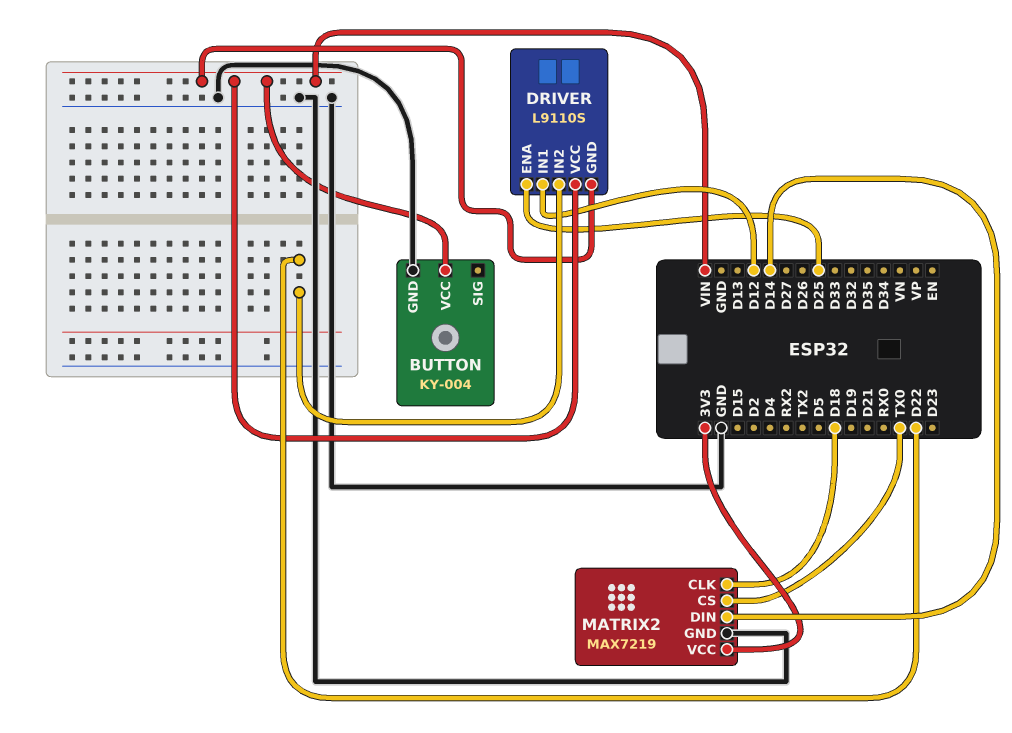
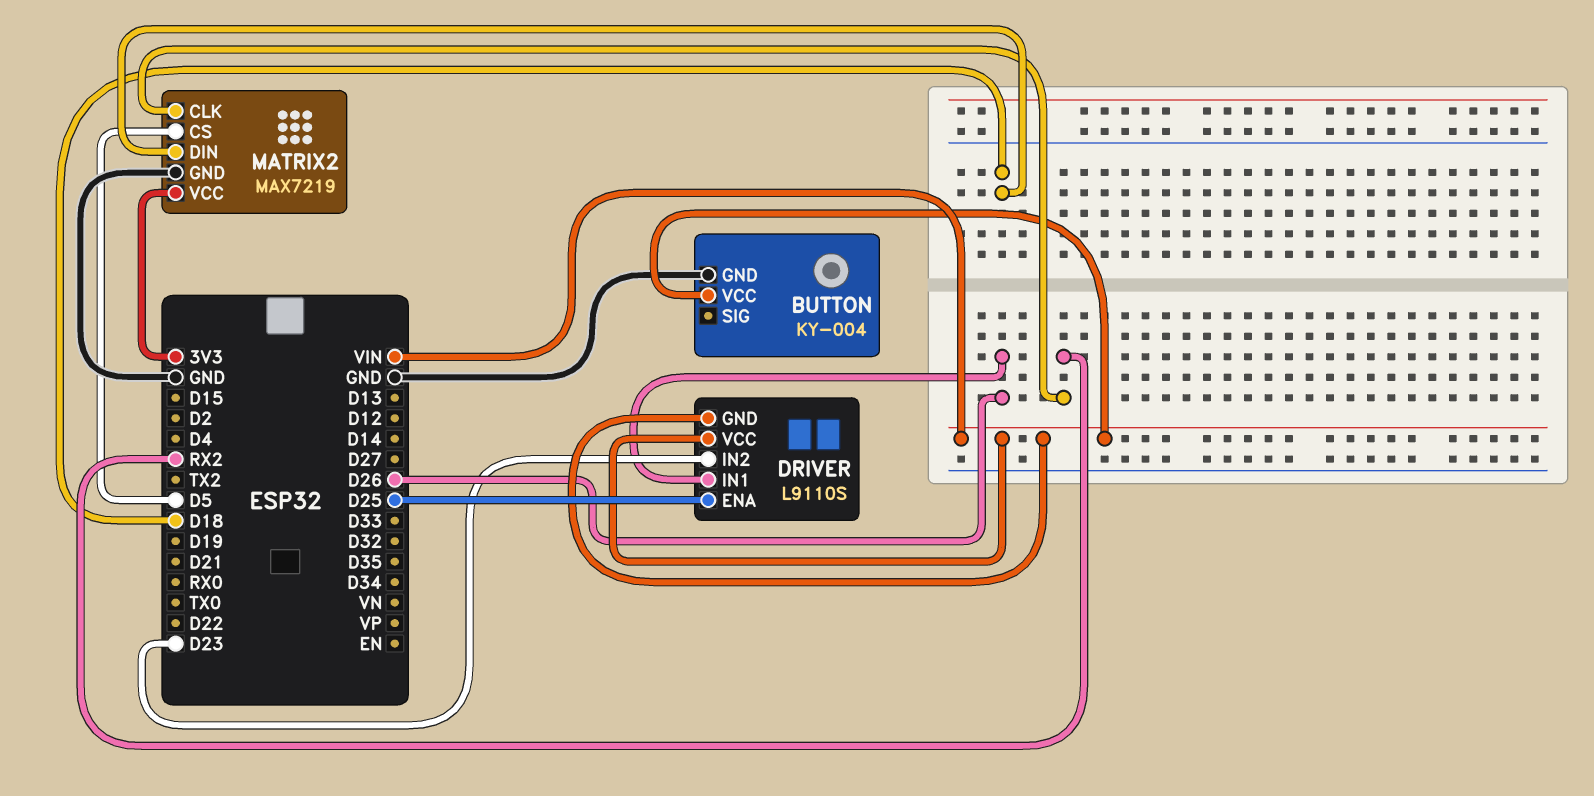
DRIVER pin IN1: D12 -> D26
DRIVER pin IN2: D22 -> D23
MATRIX2 pin CLK: D18 -> RX2
MATRIX2 pin CS: TX0 -> D5
MATRIX2 pin DIN: D14 -> D18

